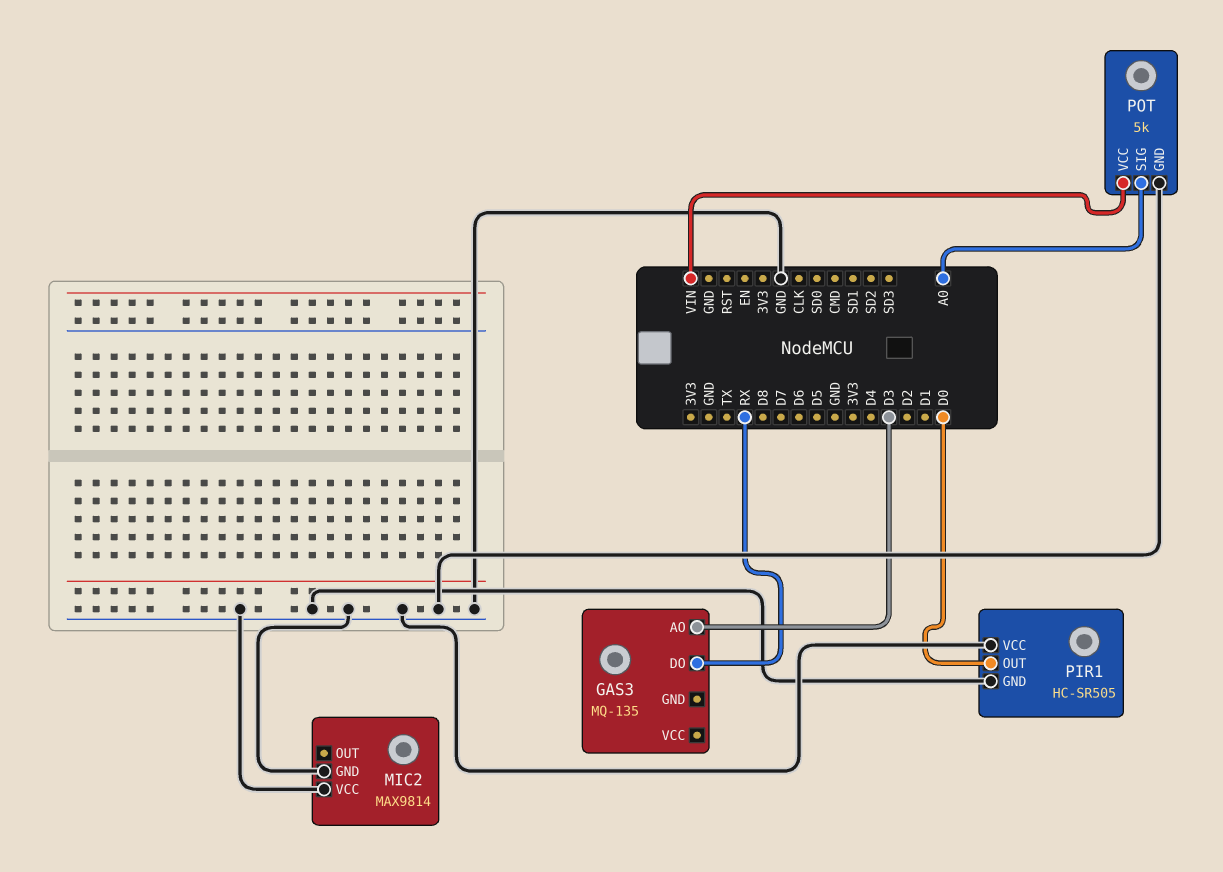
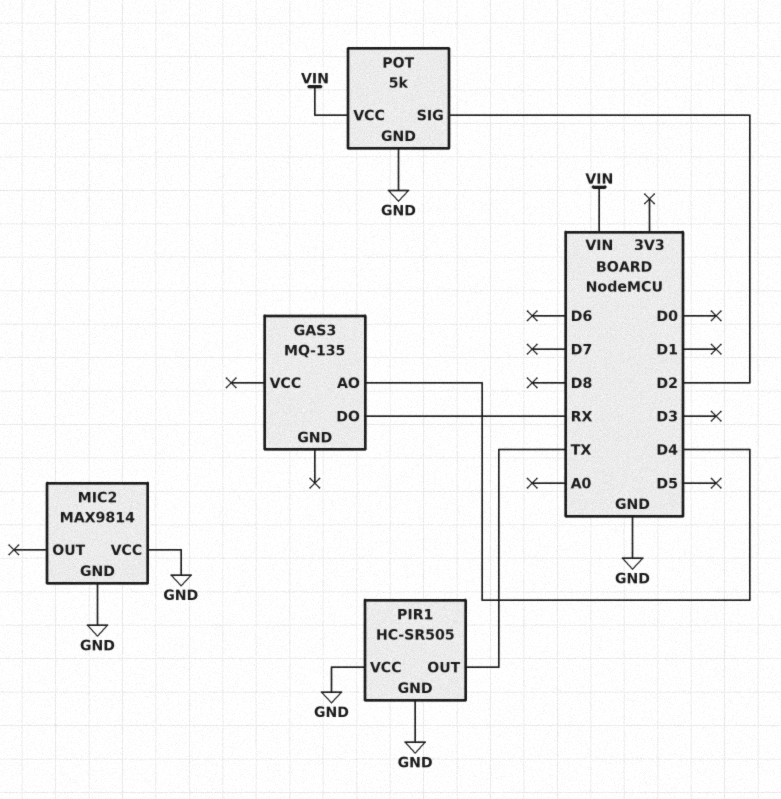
GAS3 pin AO: D3 -> D4
PIR1 pin OUT: D0 -> TX
POT pin SIG: A0 -> D2

